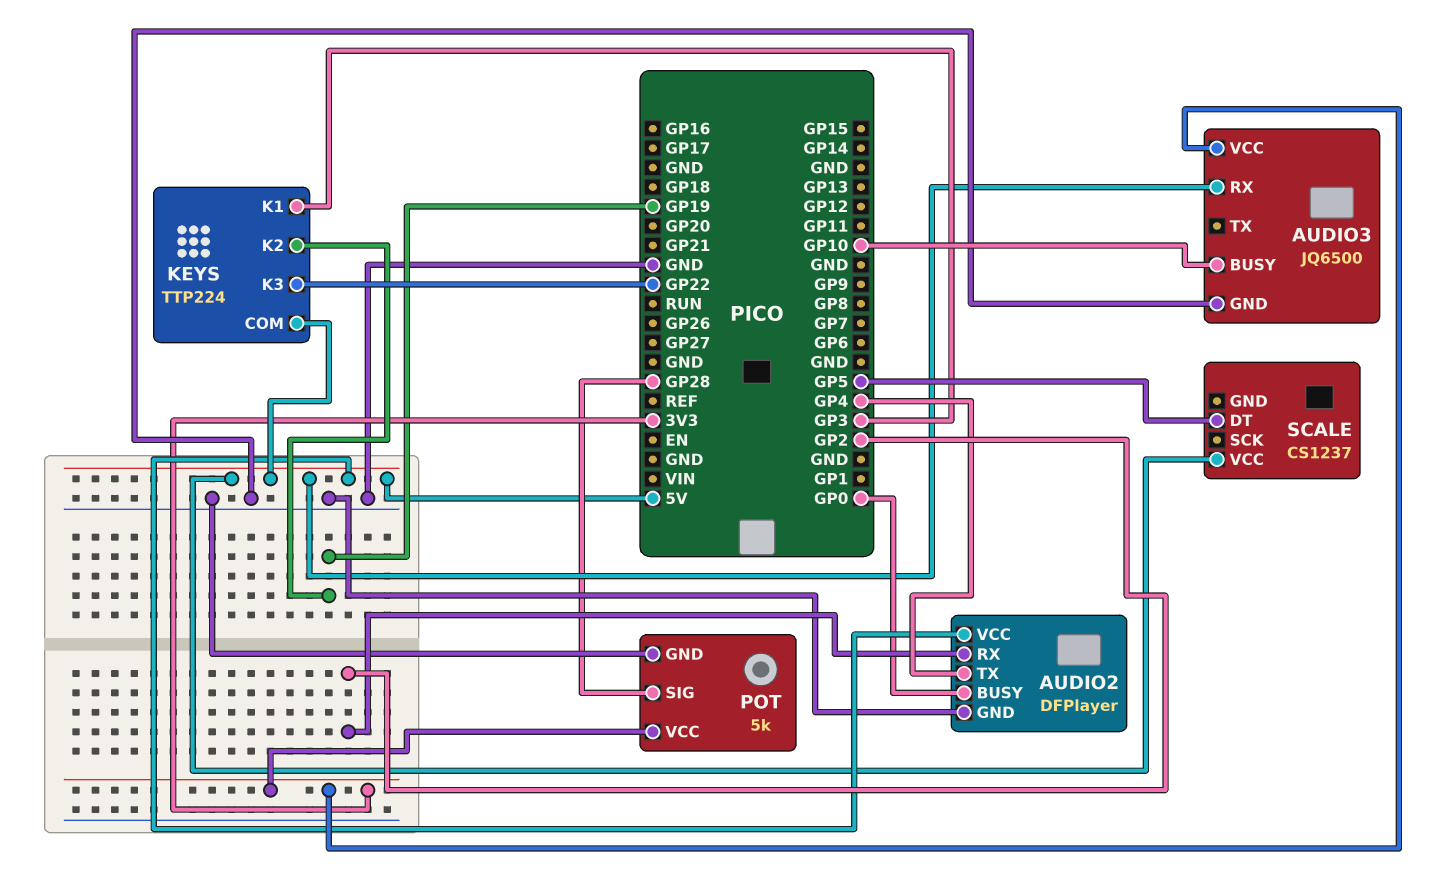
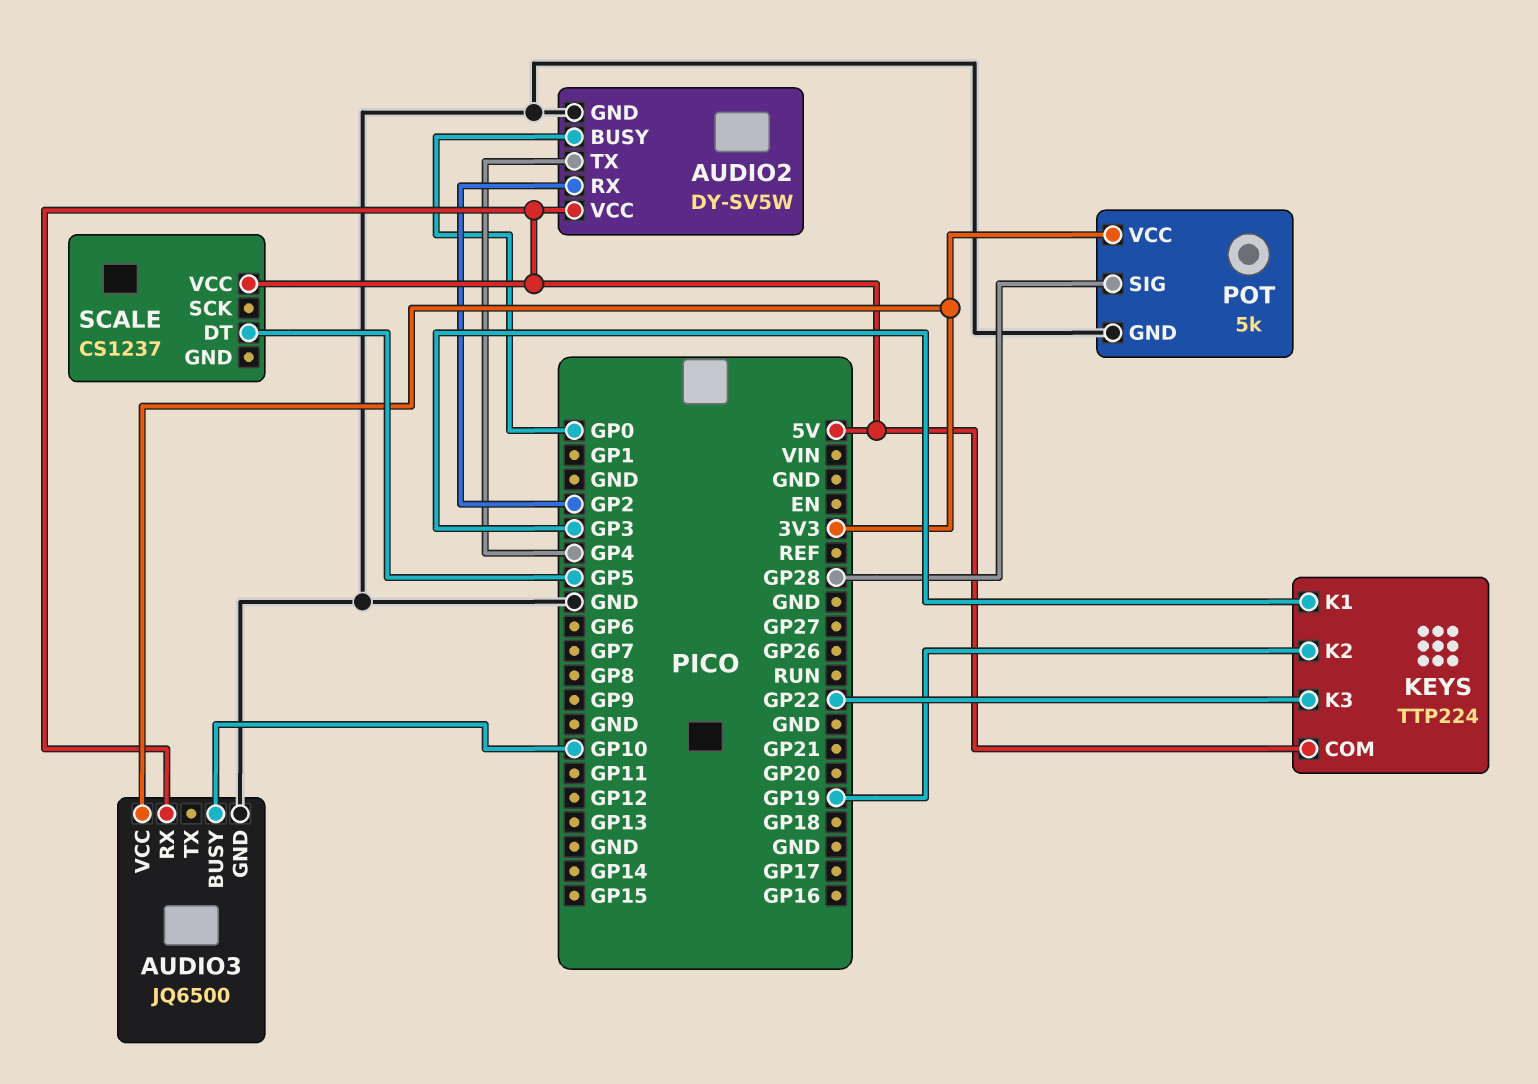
AUDIO2: DFPlayer -> DY-SV5W

